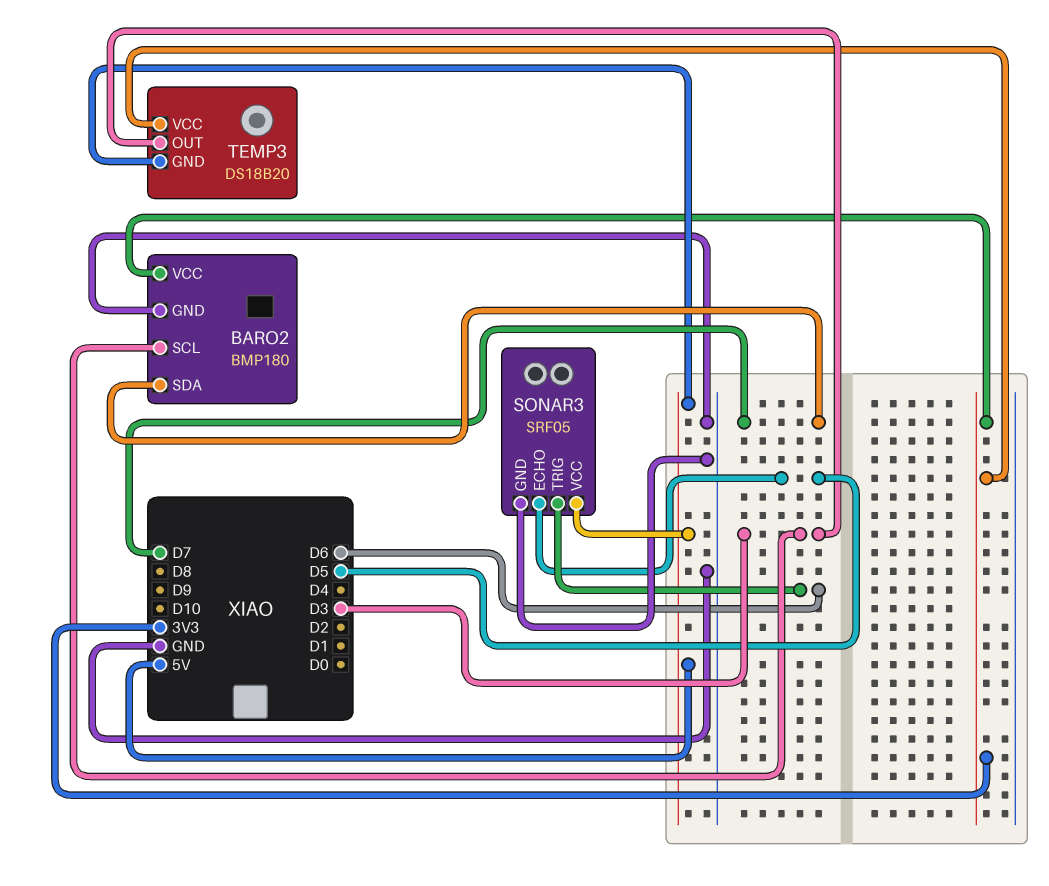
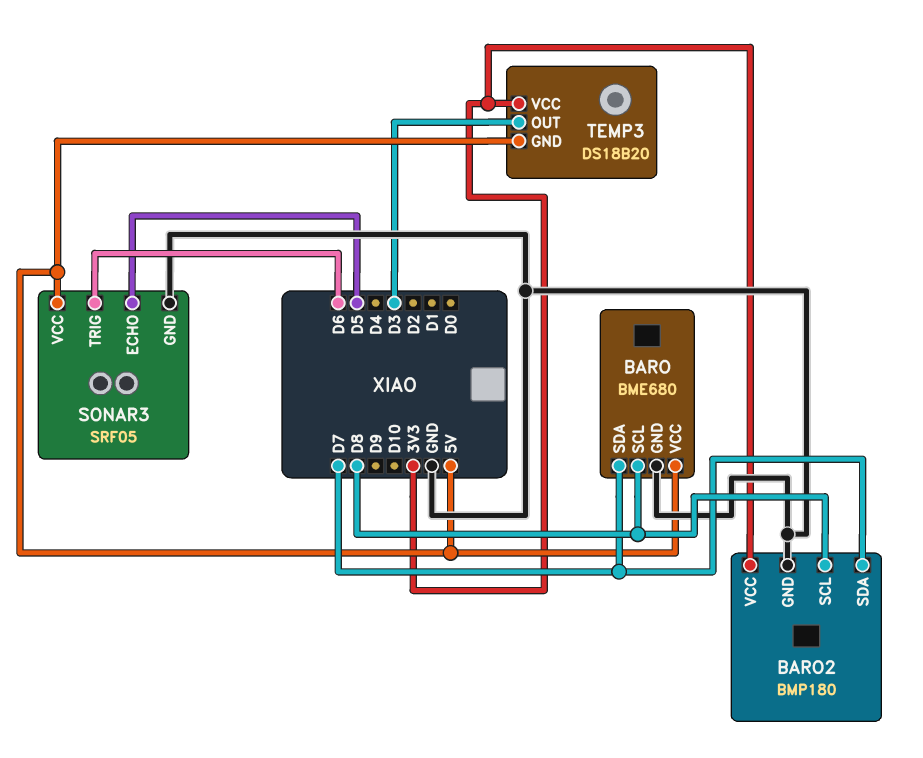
BARO: none -> BME680
BARO pin GND: none -> GND
BARO pin SCL: none -> D8
BARO pin SDA: none -> D7
BARO pin VCC: none -> 5V
BARO2 pin SCL: D3 -> D8

